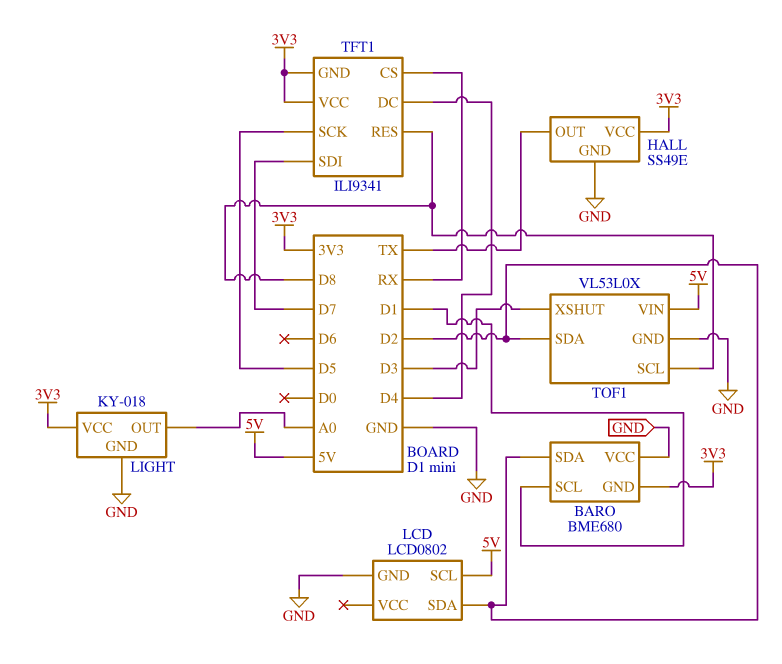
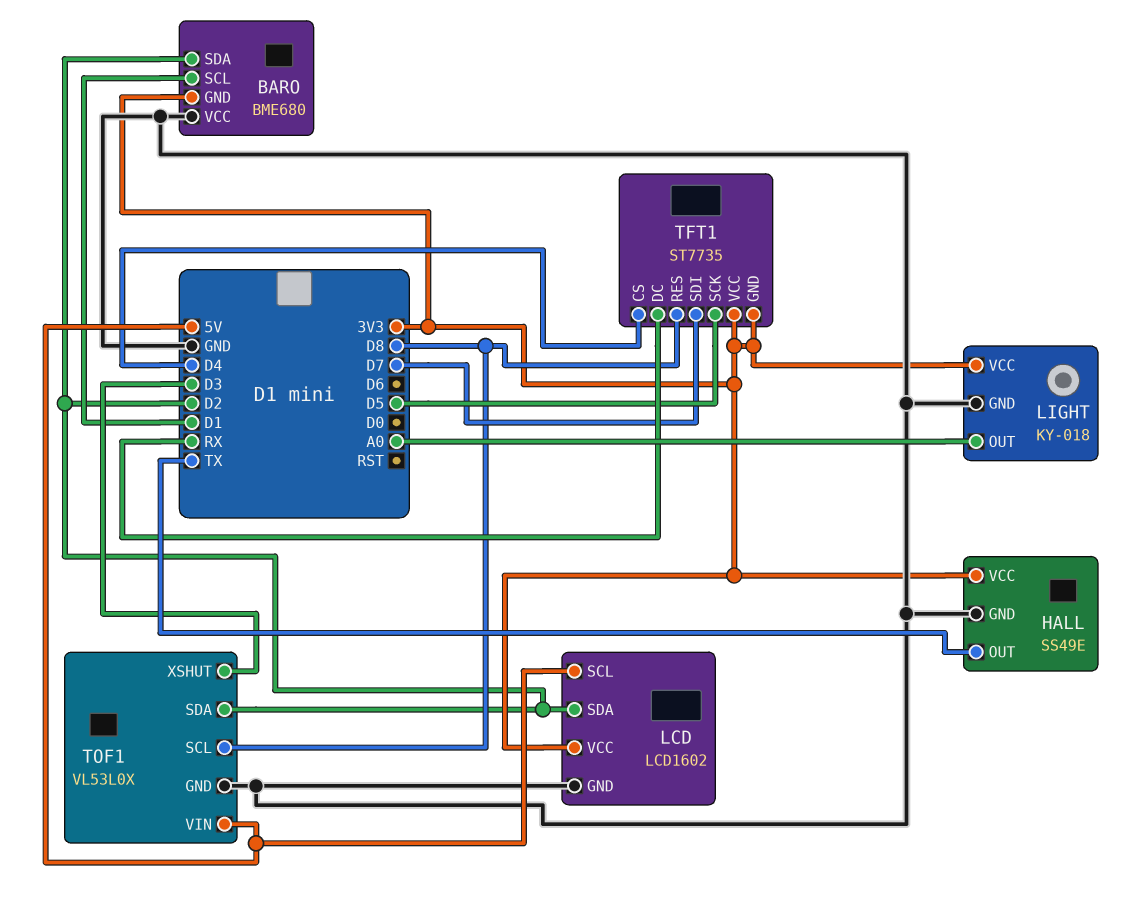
LCD: LCD0802 -> LCD1602
LCD pin VCC: none -> 3V3
TFT1: ILI9341 -> ST7735
TFT1 pin CS: RX -> D4
TFT1 pin DC: D4 -> RX

